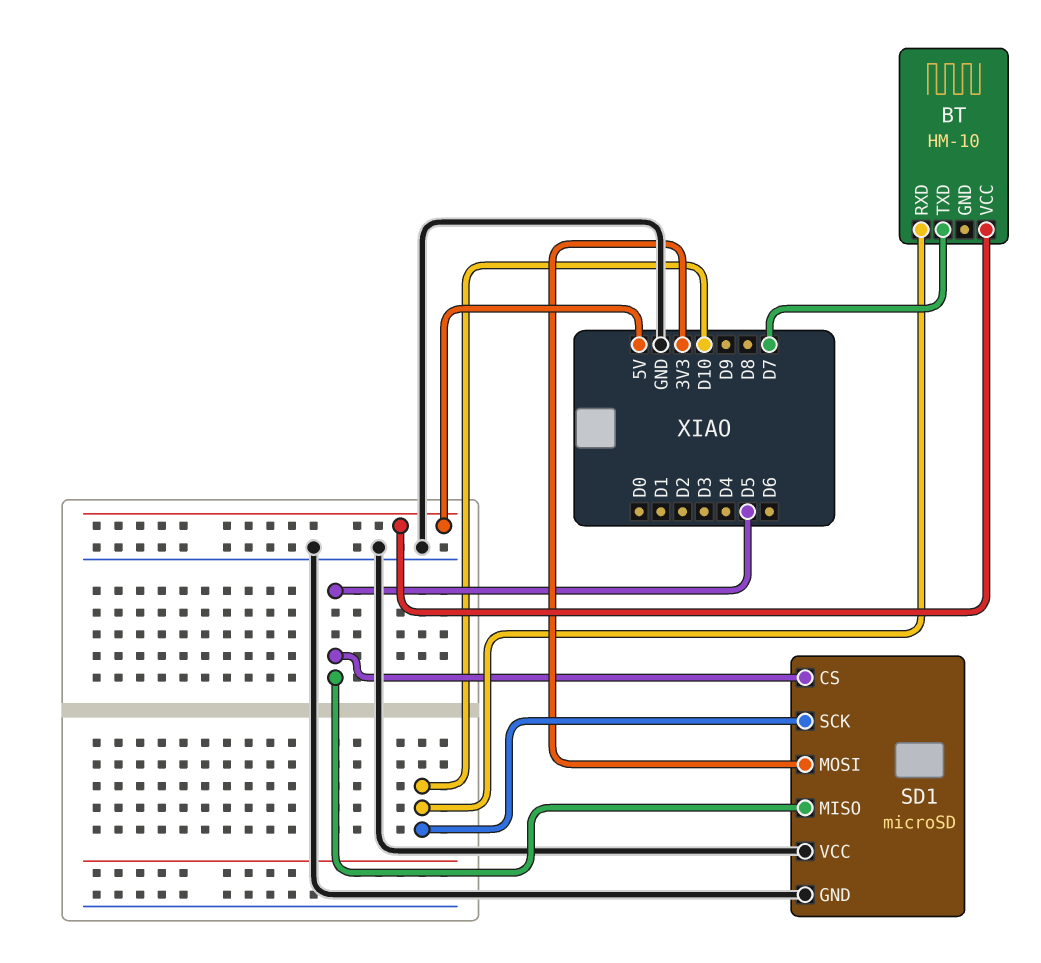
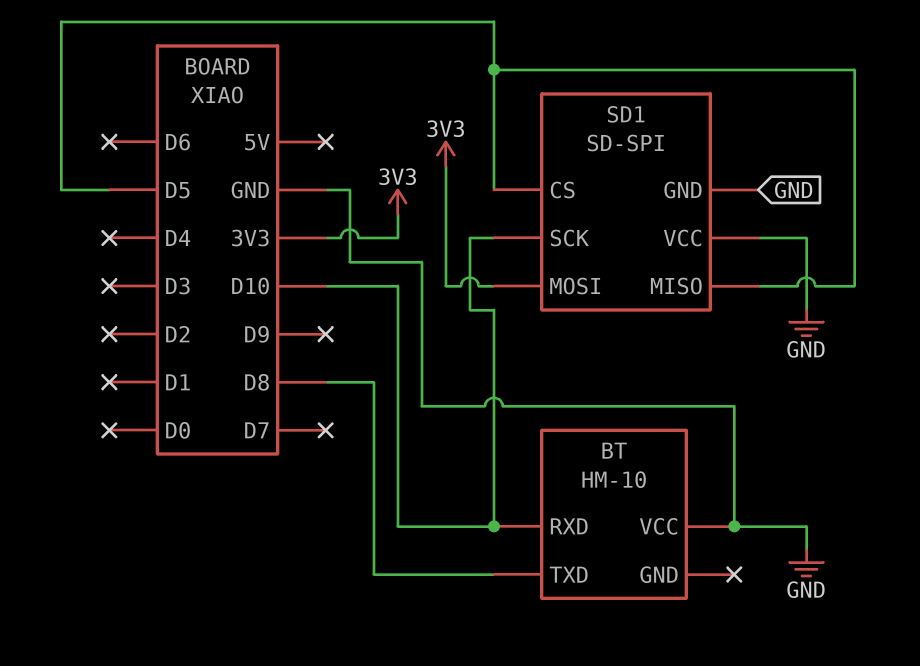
BT pin TXD: D7 -> D8
BT pin VCC: 5V -> GND
SD1: microSD -> SD-SPI

